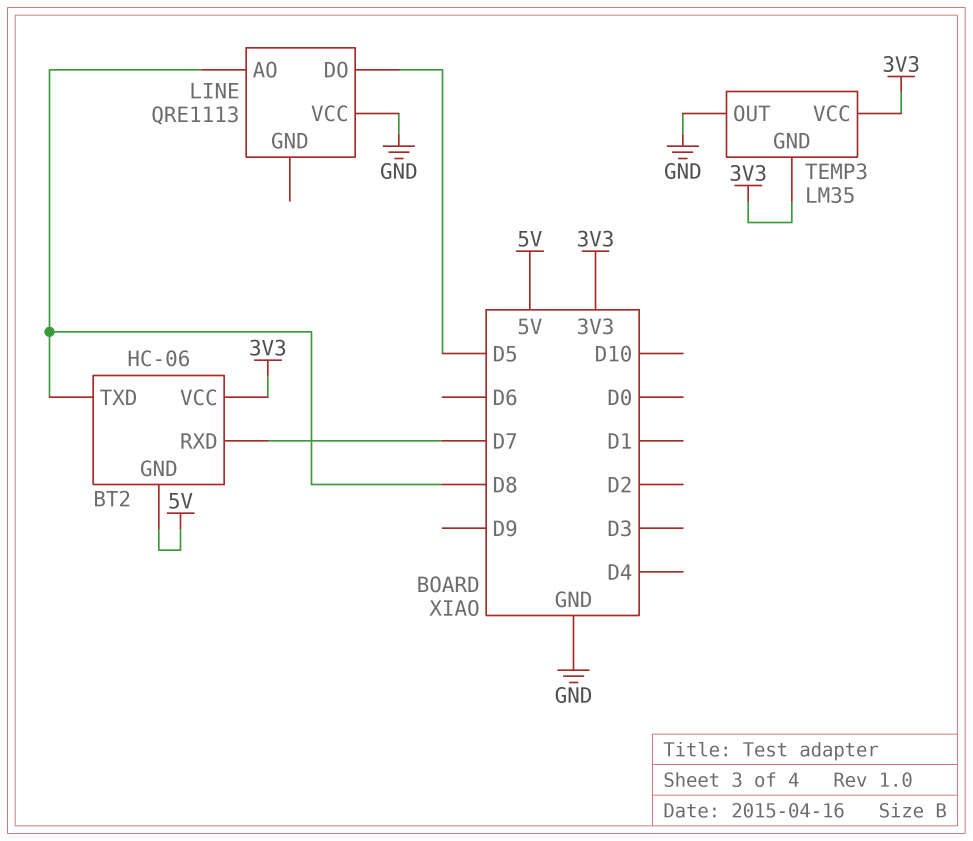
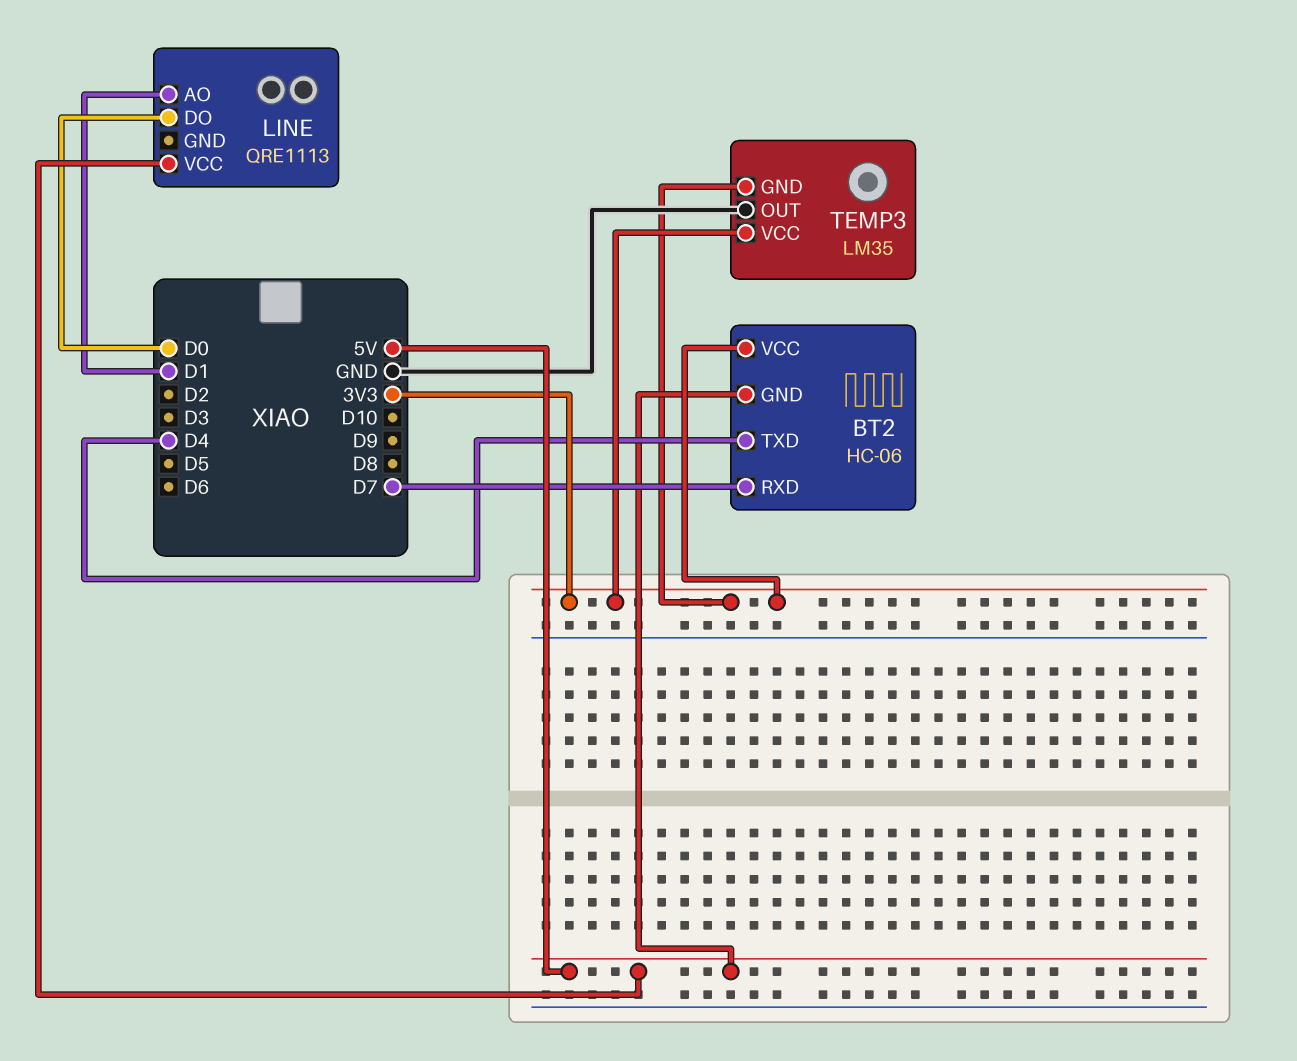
BT2 pin TXD: D8 -> D4
LINE pin AO: D8 -> D1
LINE pin DO: D5 -> D0
LINE pin VCC: GND -> 5V

